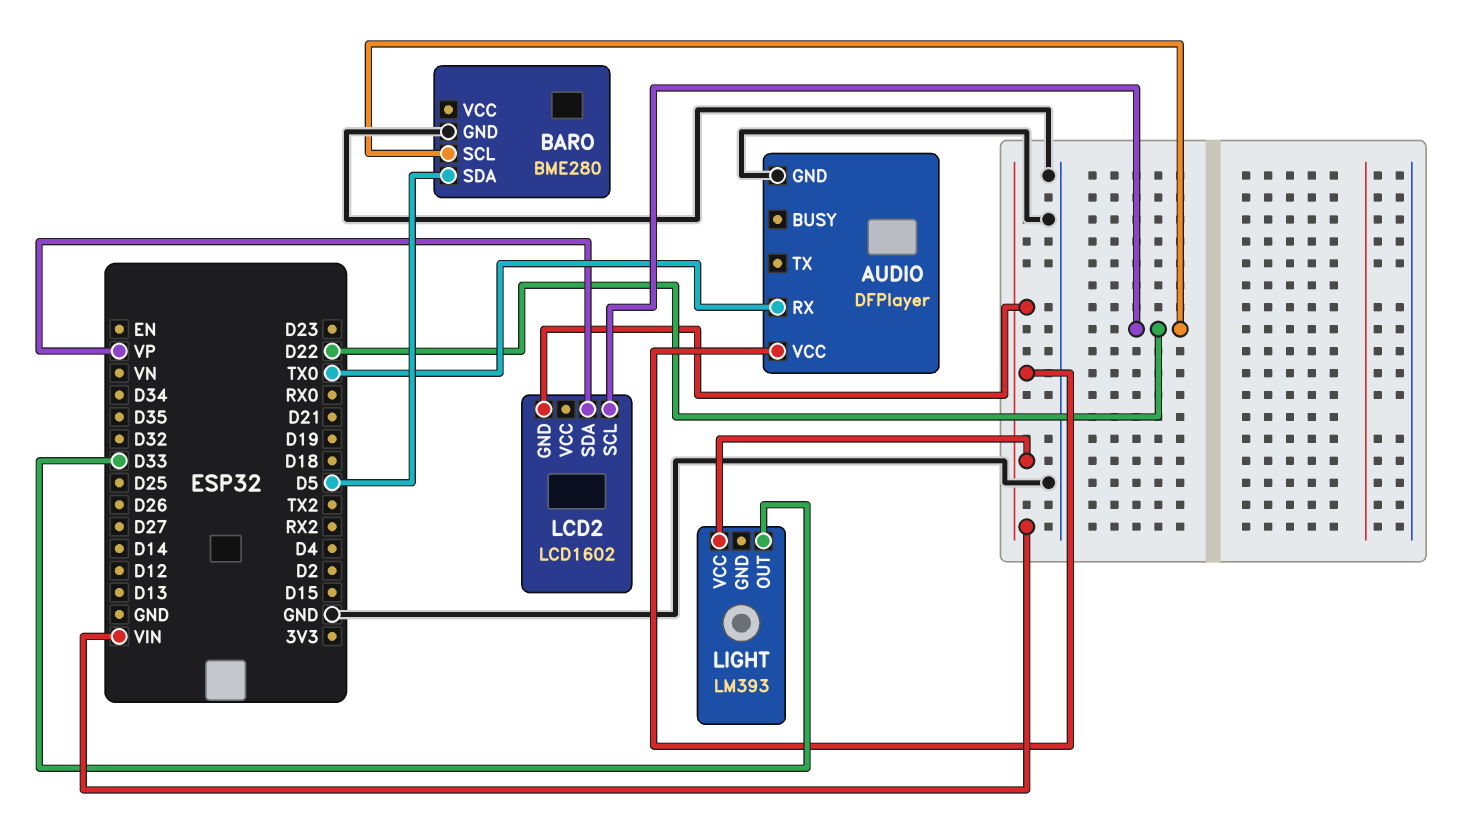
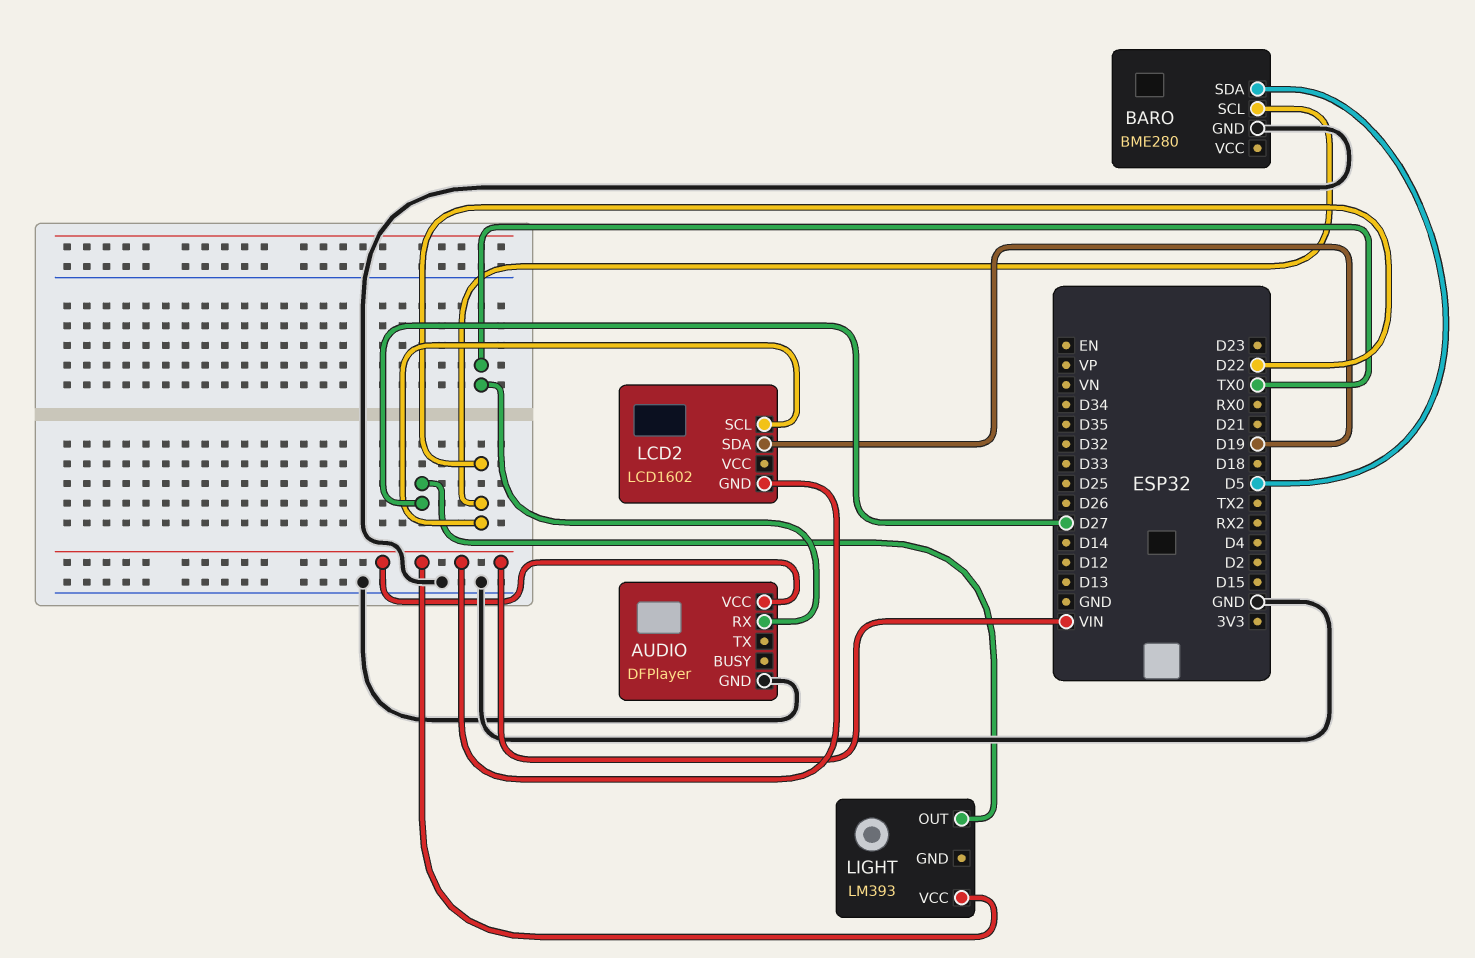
LCD2 pin SDA: VP -> D19
LIGHT pin OUT: D33 -> D27

